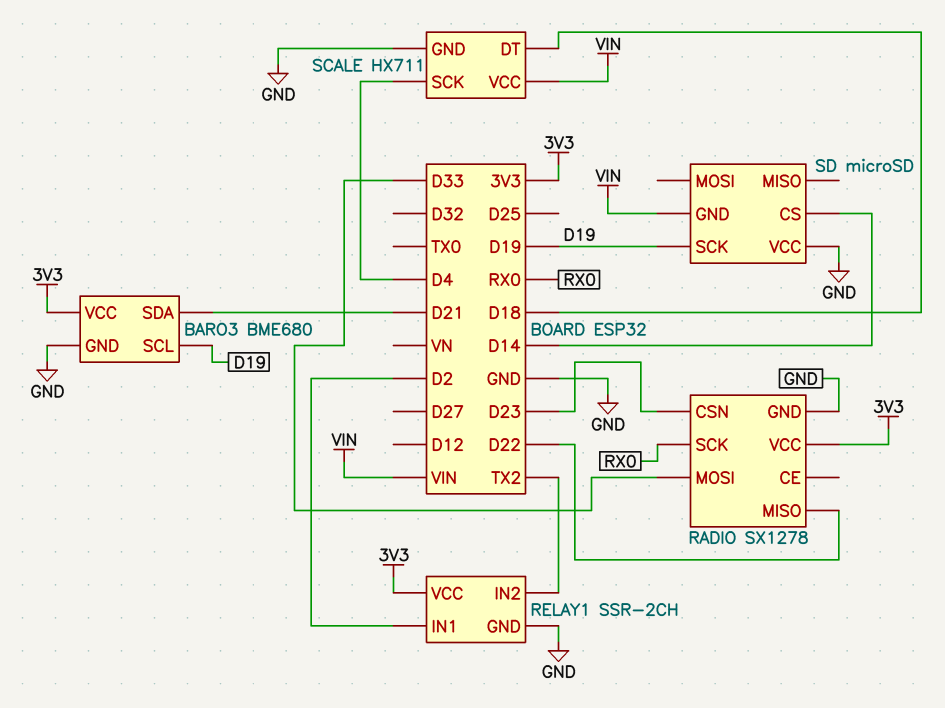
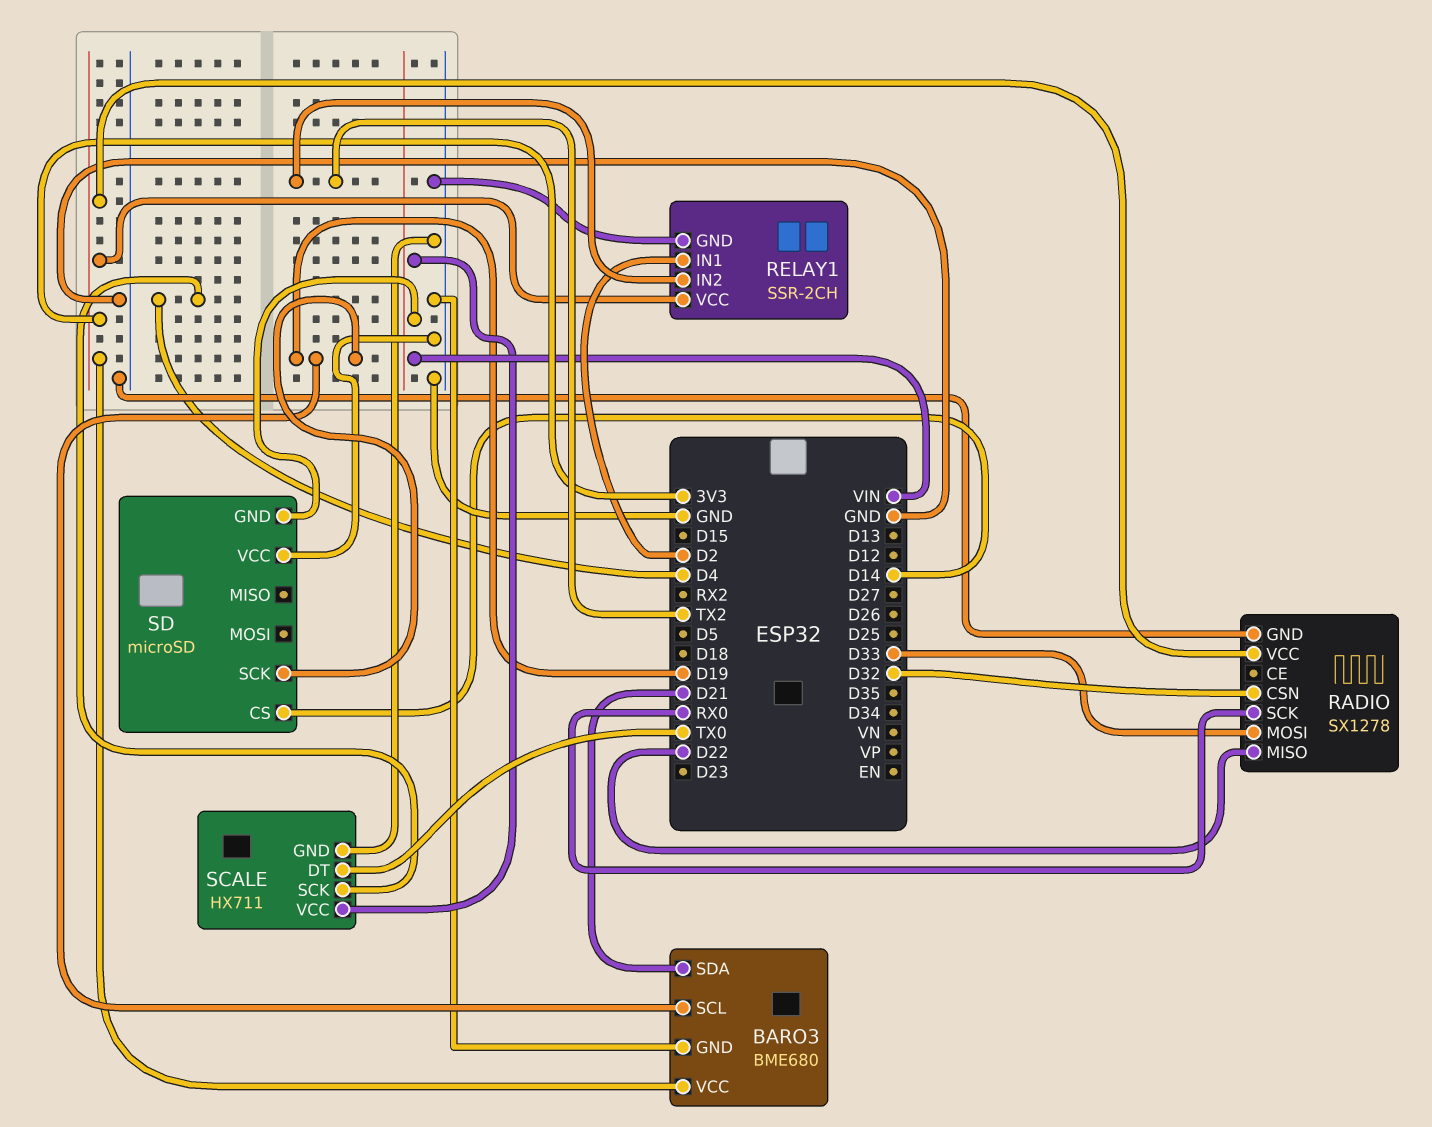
RADIO pin CSN: D23 -> D32
SCALE pin DT: D18 -> TX0

